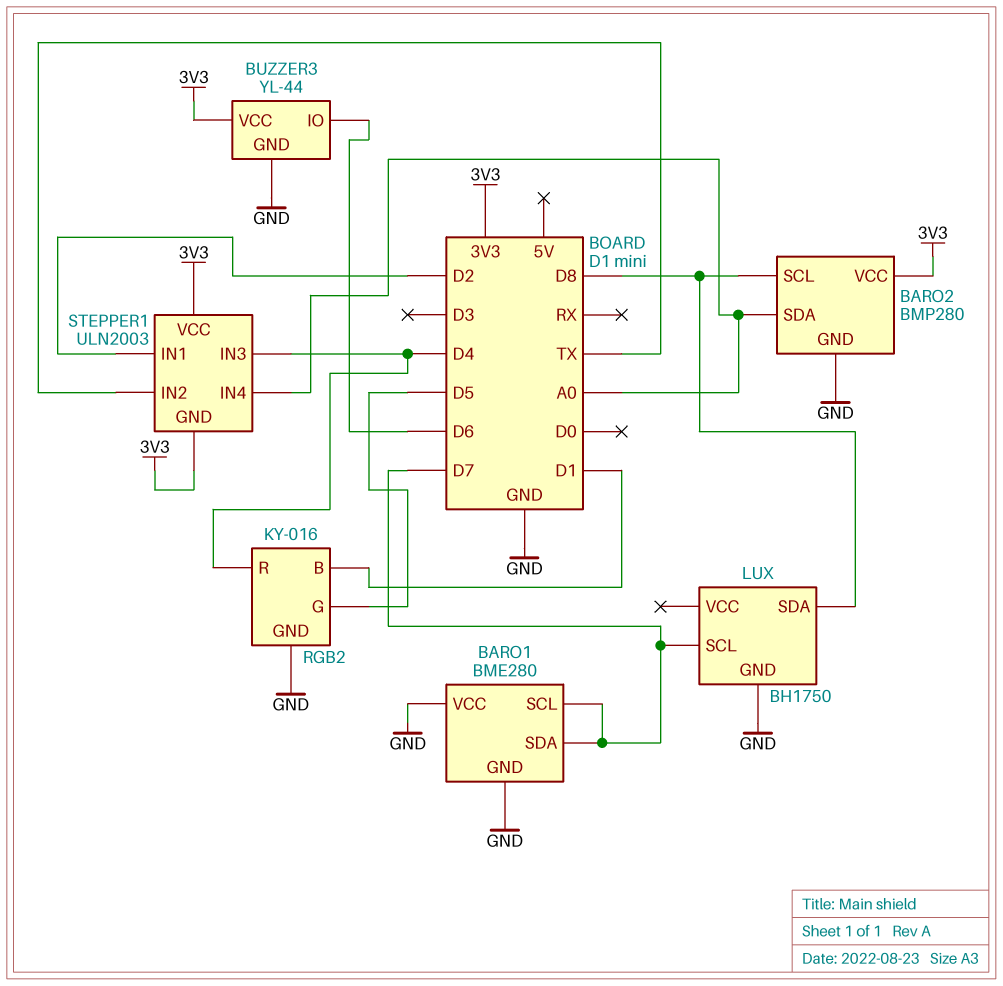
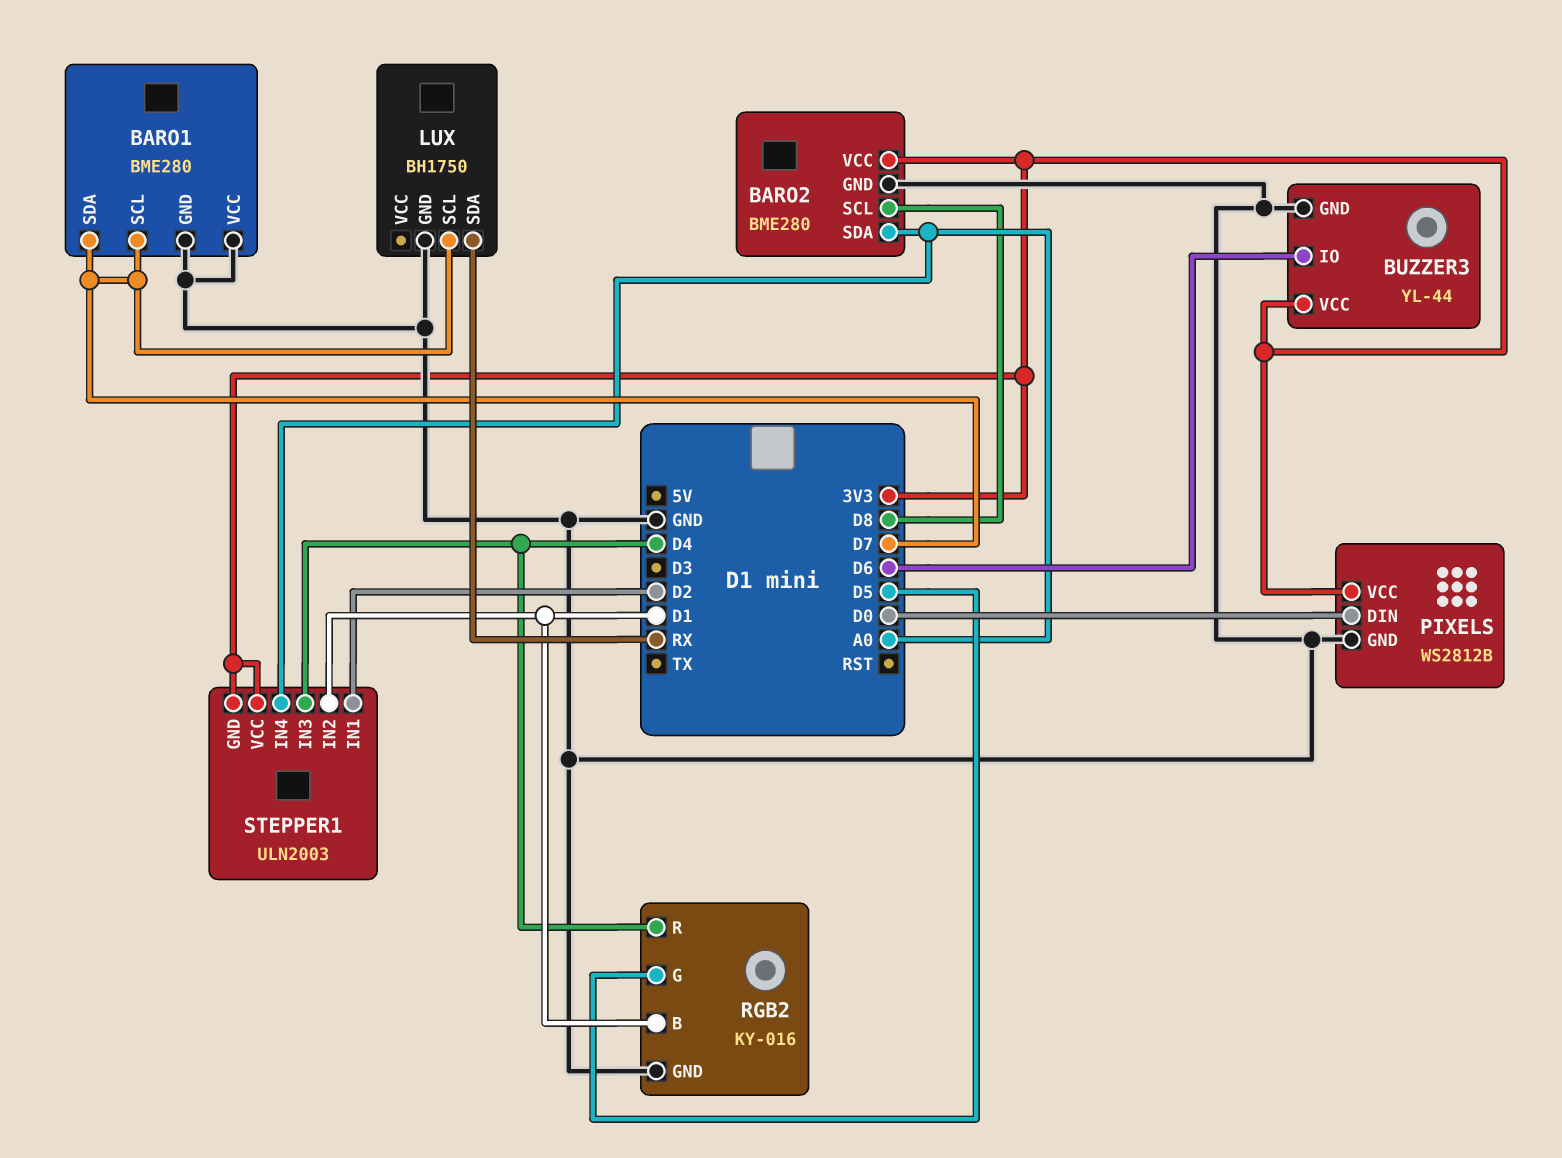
BARO2: BMP280 -> BME280
LUX pin SDA: D8 -> RX
PIXELS: none -> WS2812B
PIXELS pin DIN: none -> D0
PIXELS pin GND: none -> GND
PIXELS pin VCC: none -> 3V3
STEPPER1 pin IN2: TX -> D1

